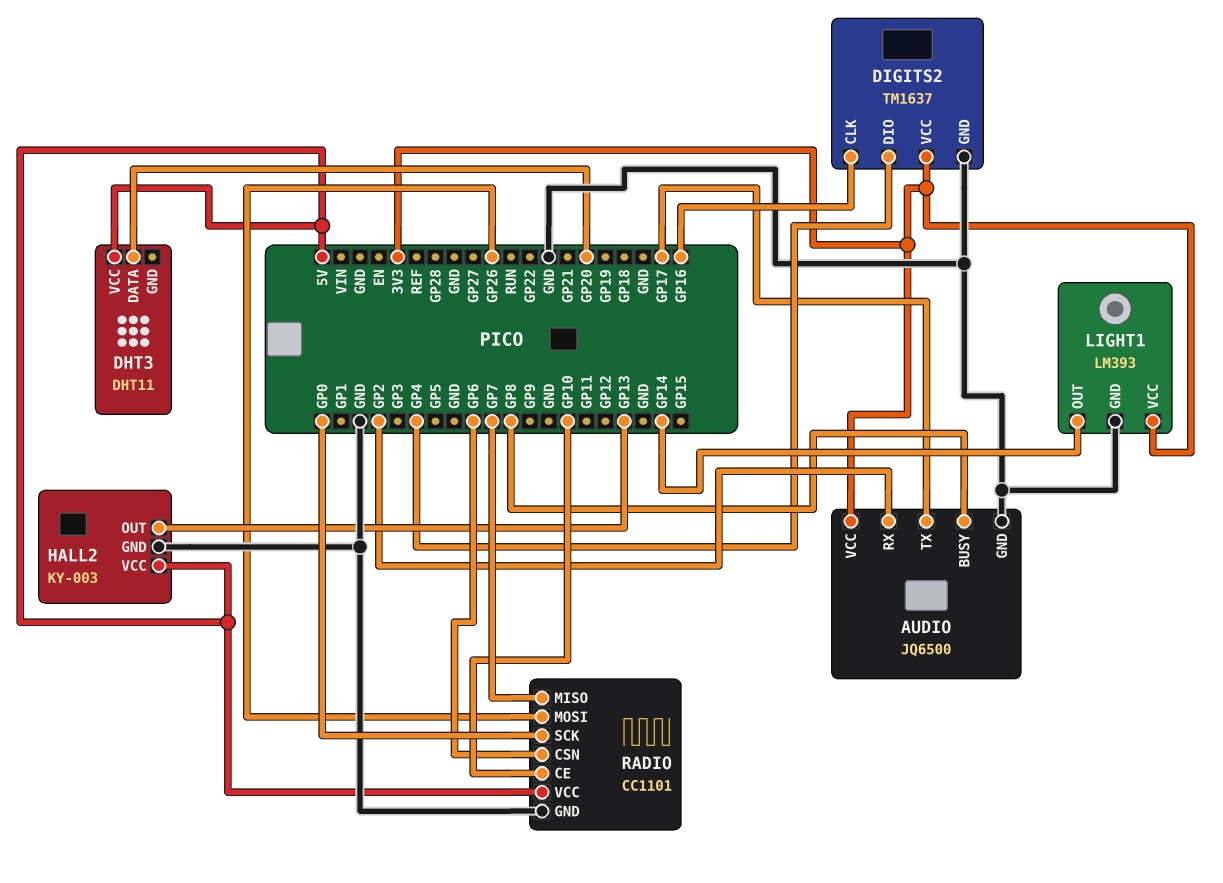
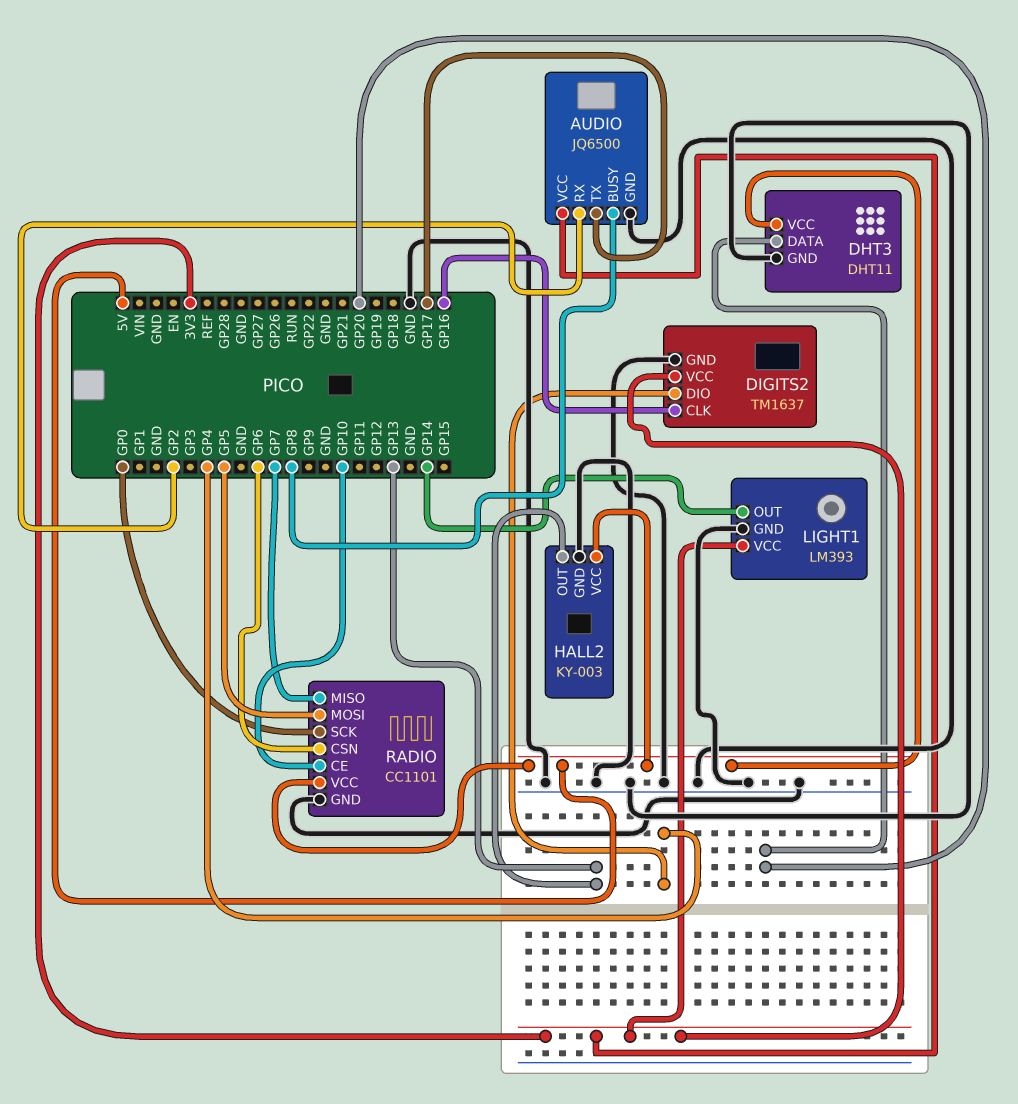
DHT3 pin GND: none -> GND
RADIO pin MOSI: GP26 -> GP5

